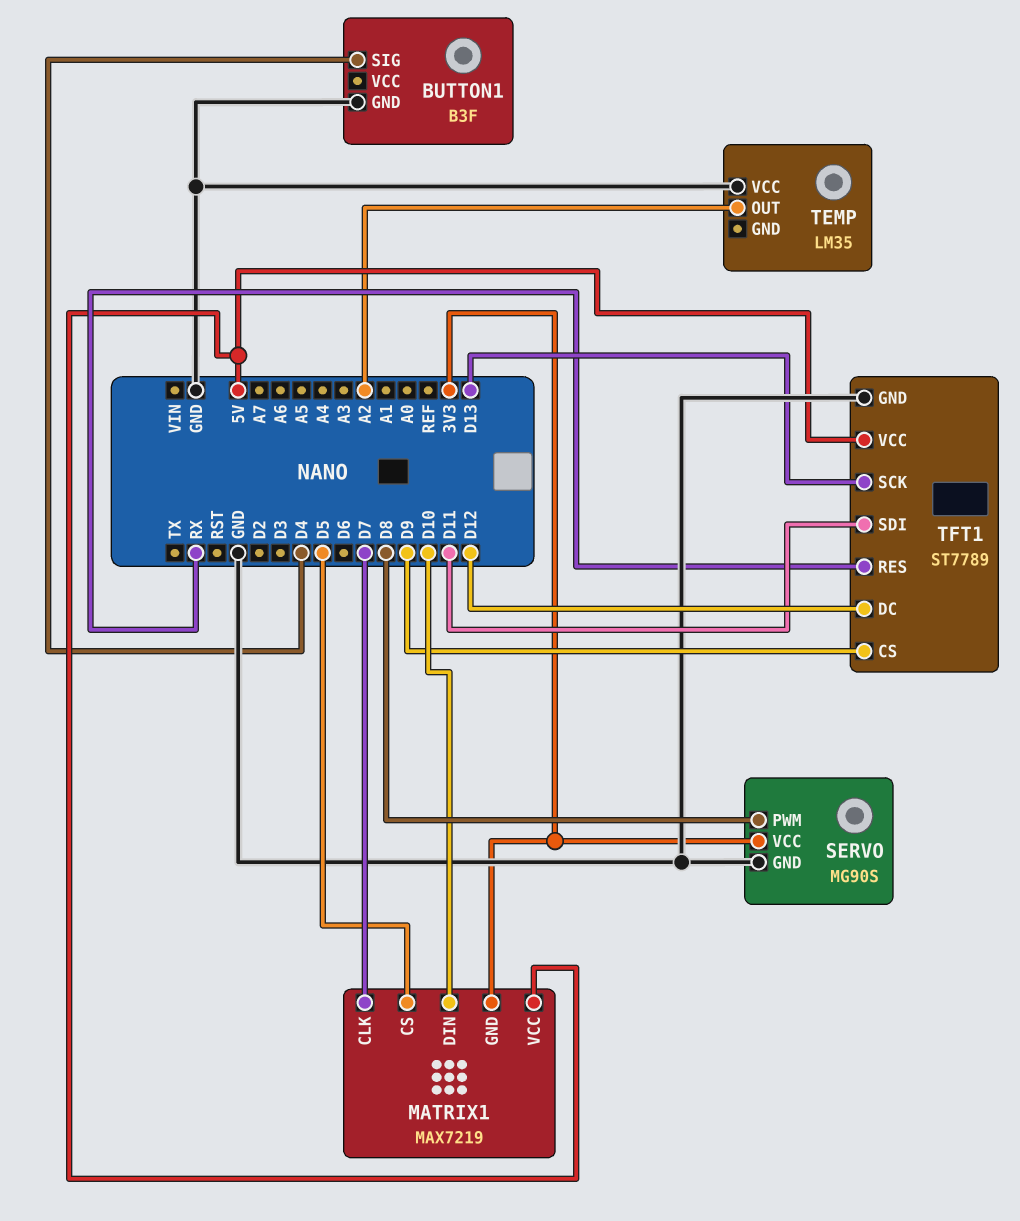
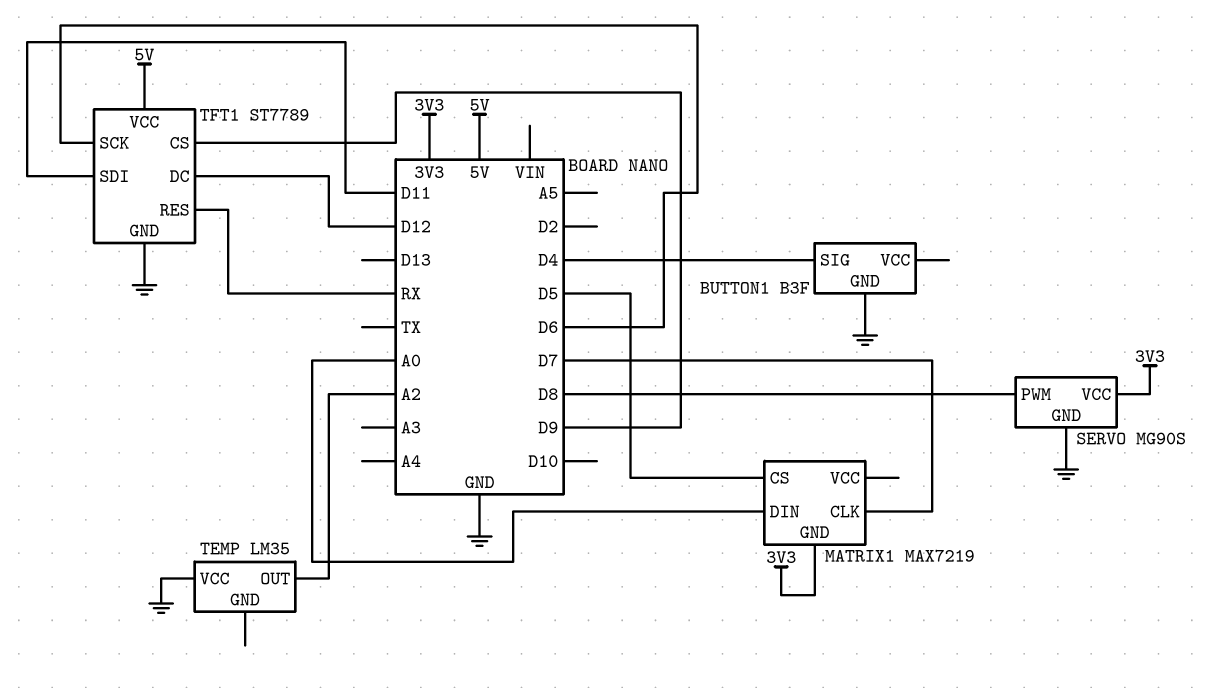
MATRIX1 pin DIN: D10 -> A0
MATRIX1 pin VCC: 5V -> none
TFT1 pin SCK: D13 -> D6

